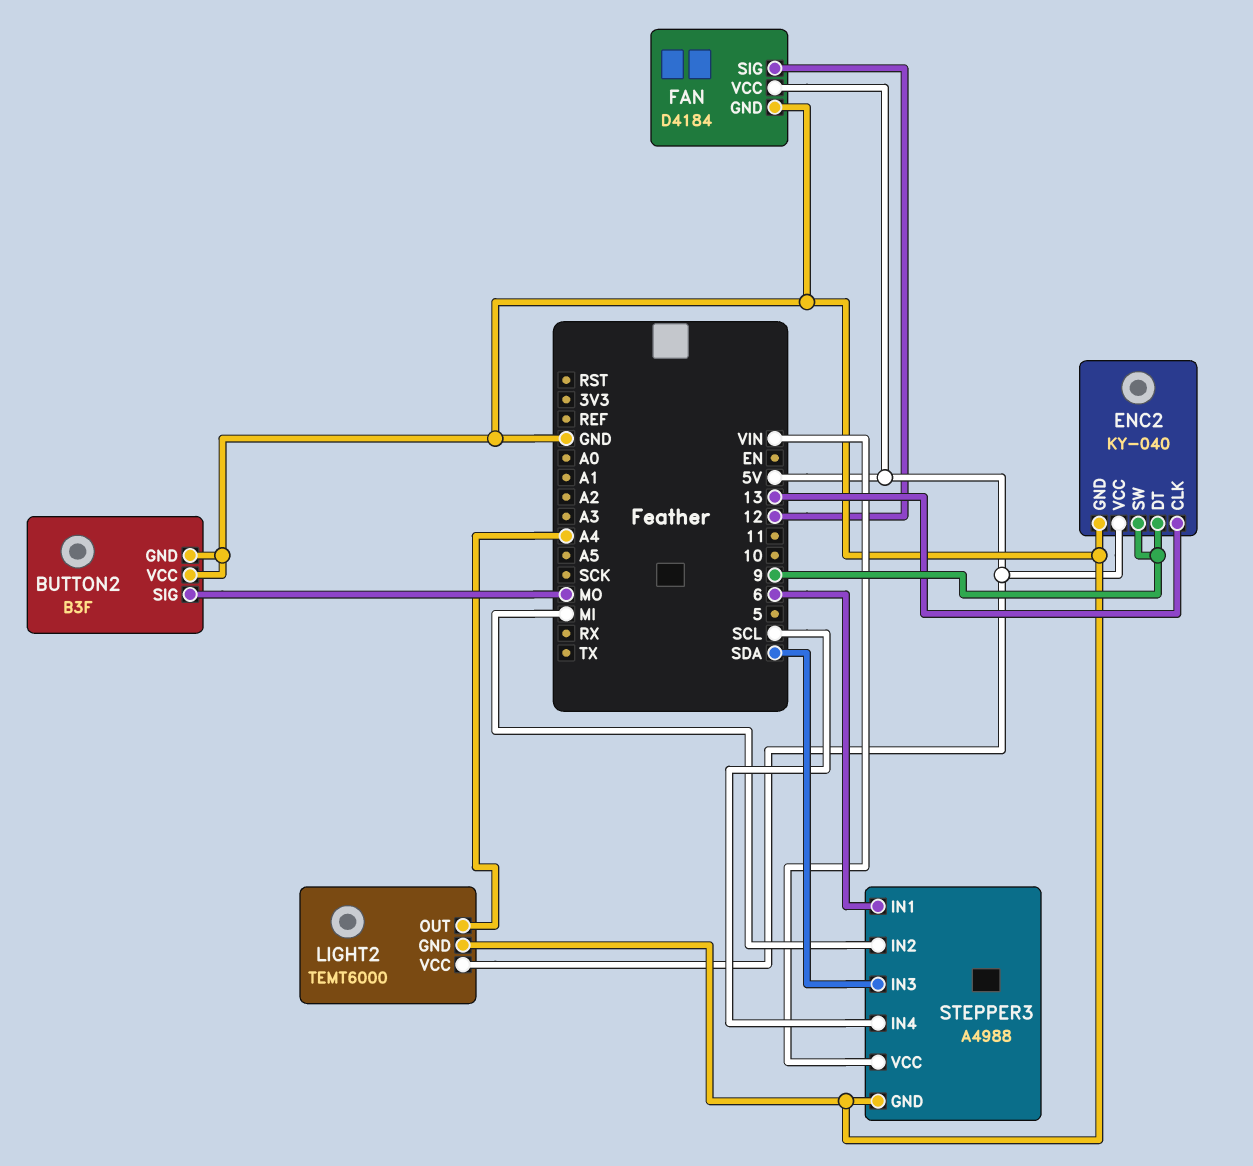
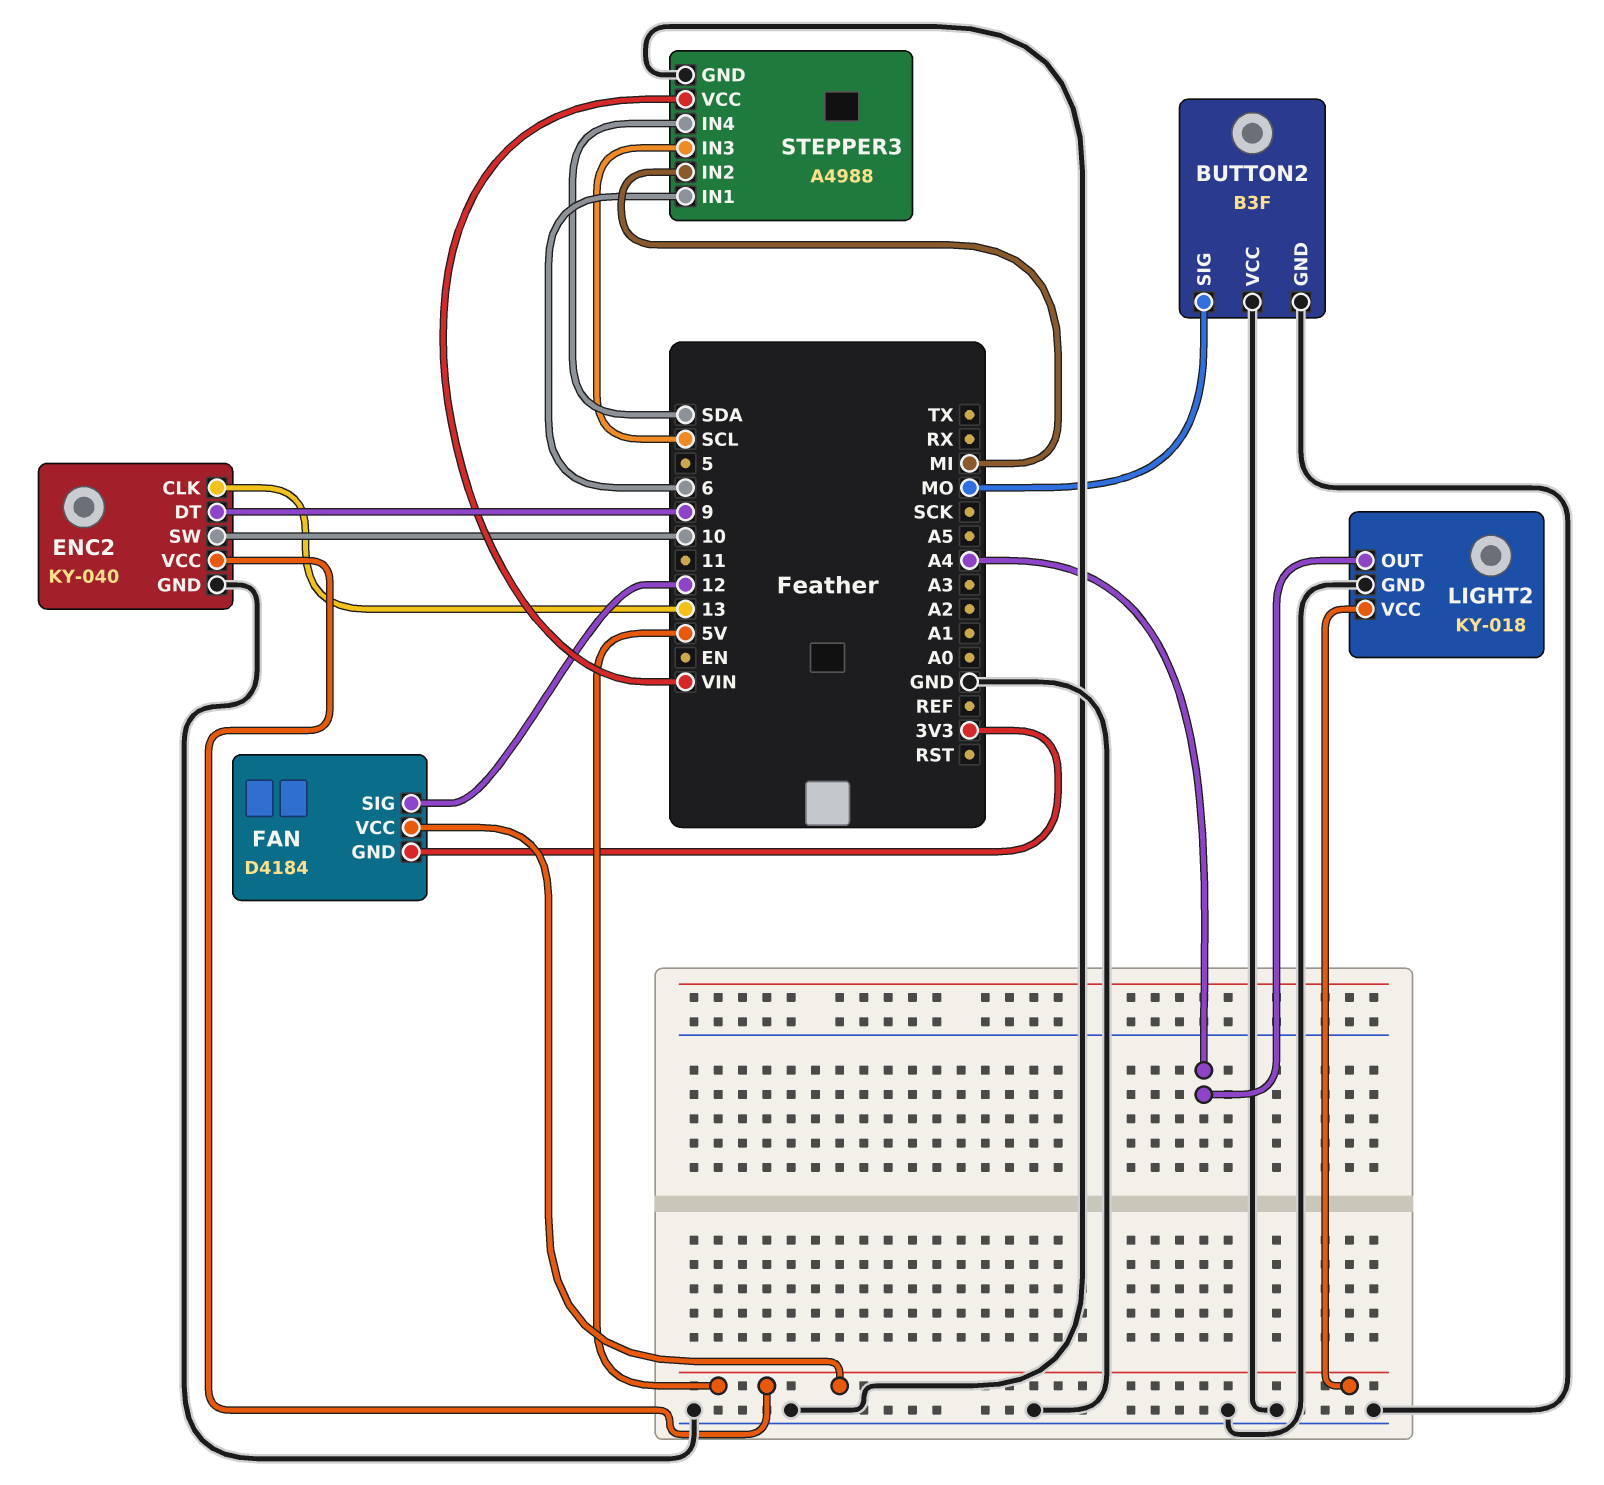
ENC2 pin SW: 9 -> 10
FAN pin GND: GND -> 3V3
LIGHT2: TEMT6000 -> KY-018
STEPPER3 pin IN3: SDA -> SCL
STEPPER3 pin IN4: SCL -> SDA

